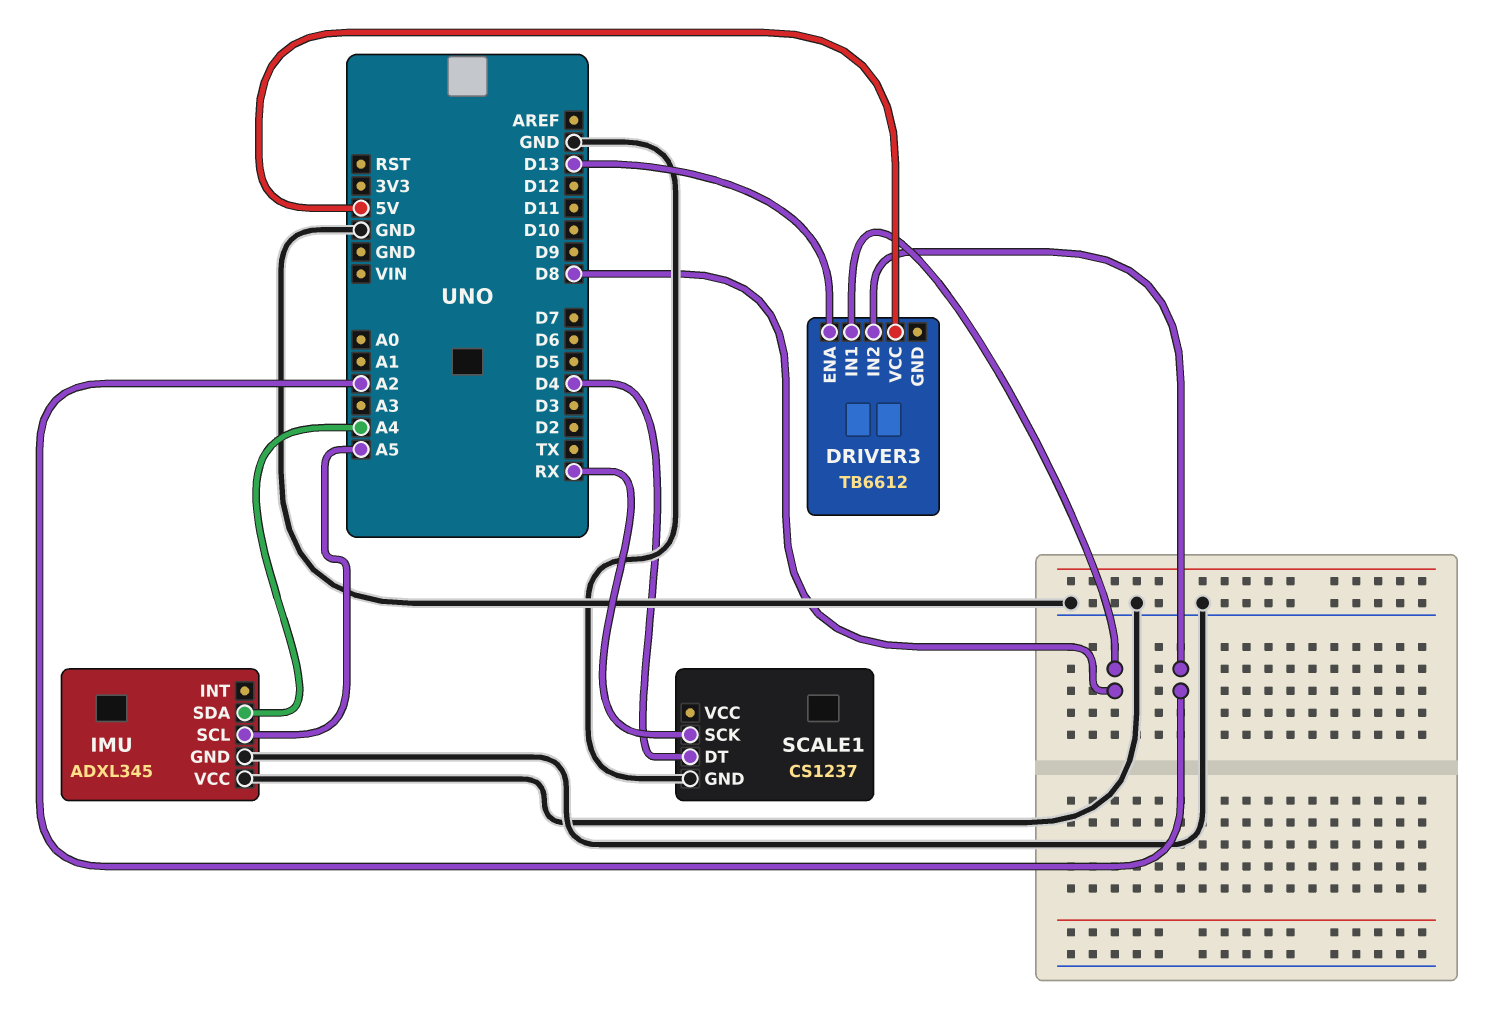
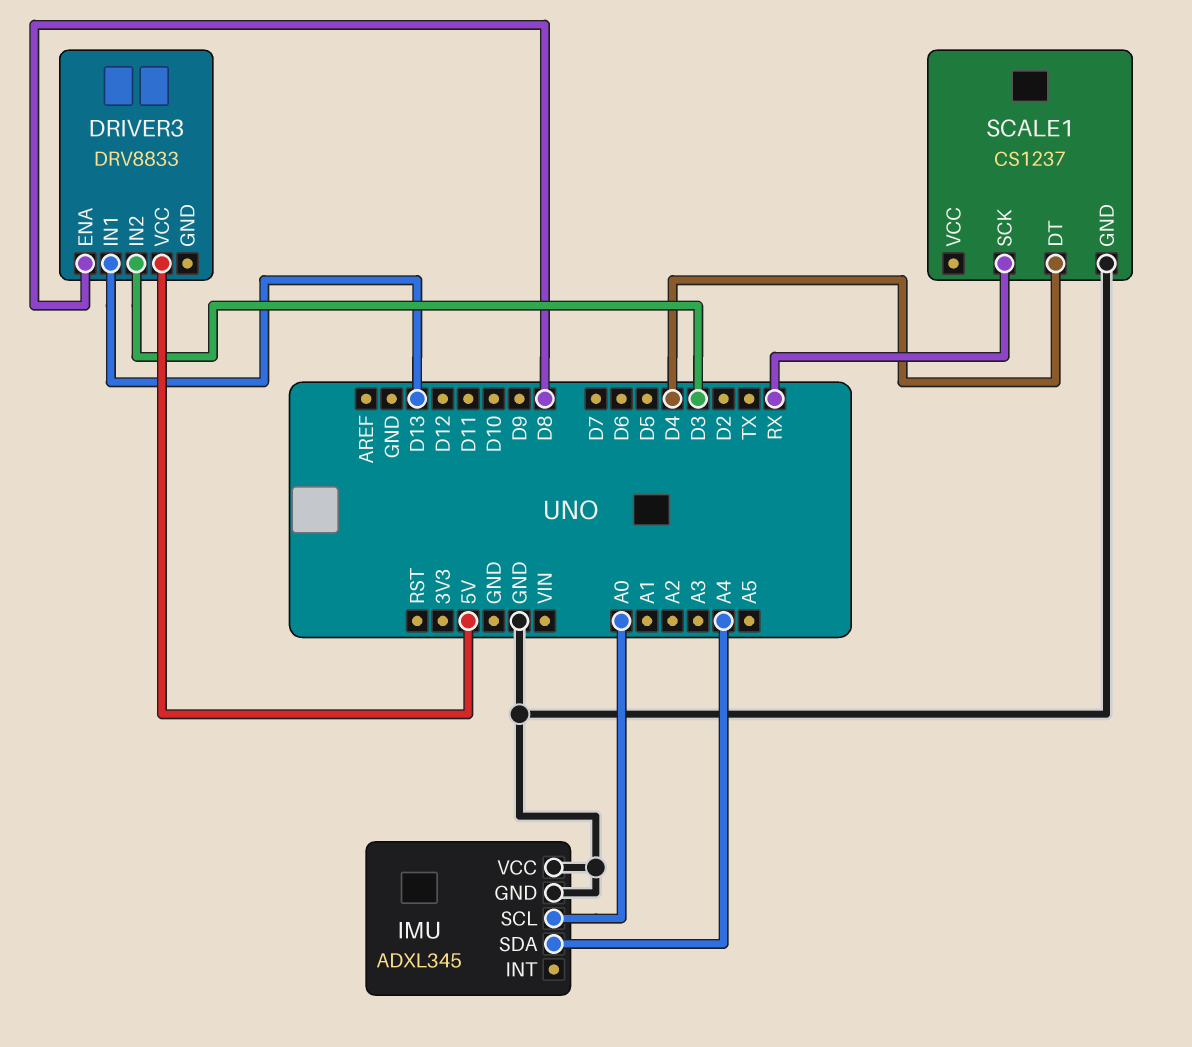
DRIVER3: TB6612 -> DRV8833
DRIVER3 pin ENA: D13 -> D8
DRIVER3 pin IN1: D8 -> D13
DRIVER3 pin IN2: A2 -> D3
IMU pin SCL: A5 -> A0

